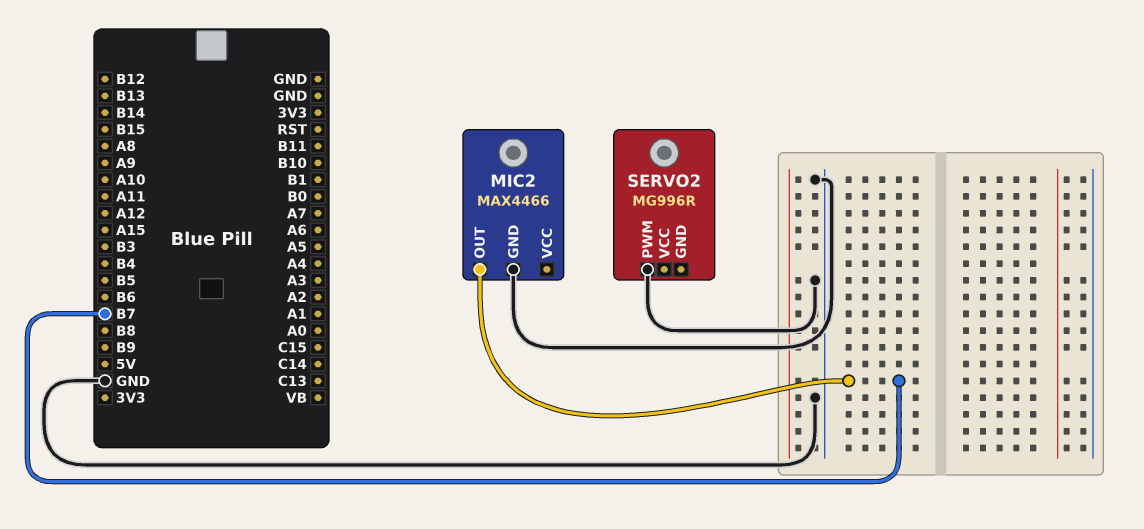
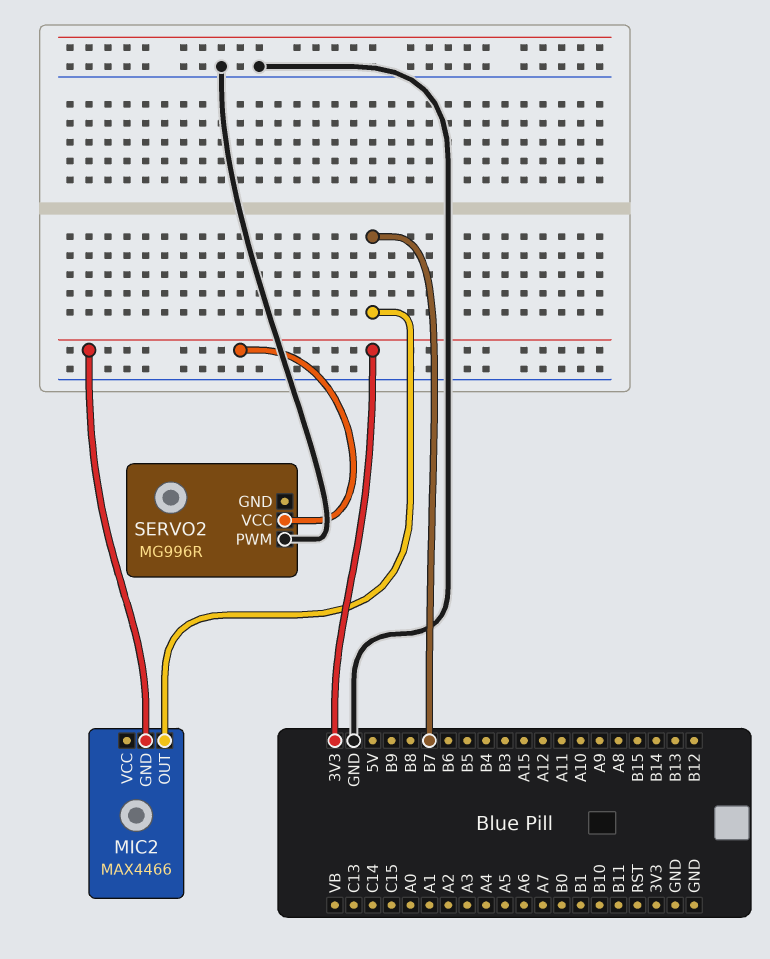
MIC2 pin GND: GND -> 3V3
SERVO2 pin VCC: none -> 3V3

